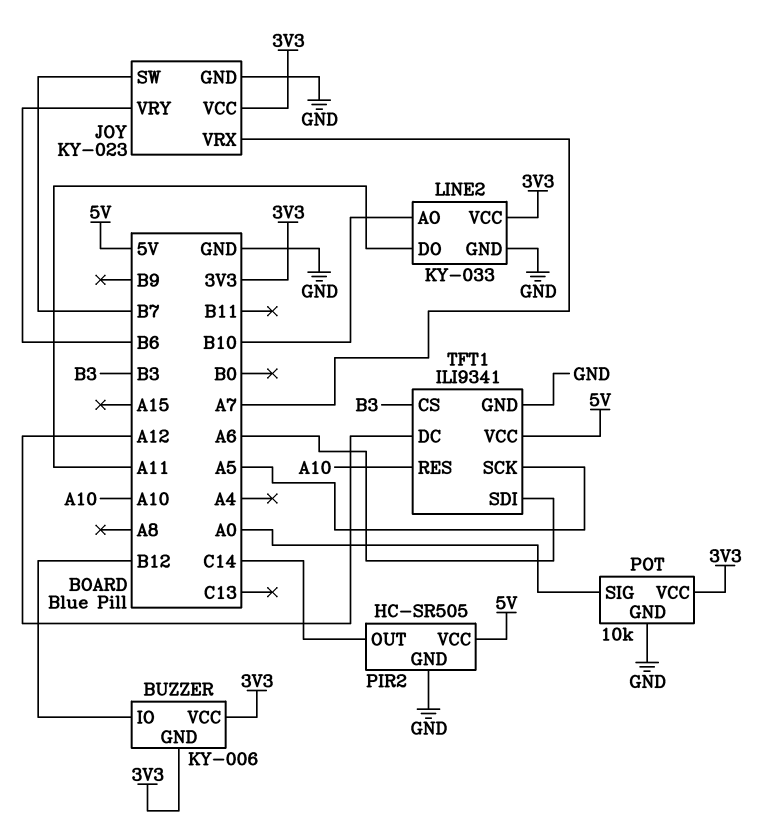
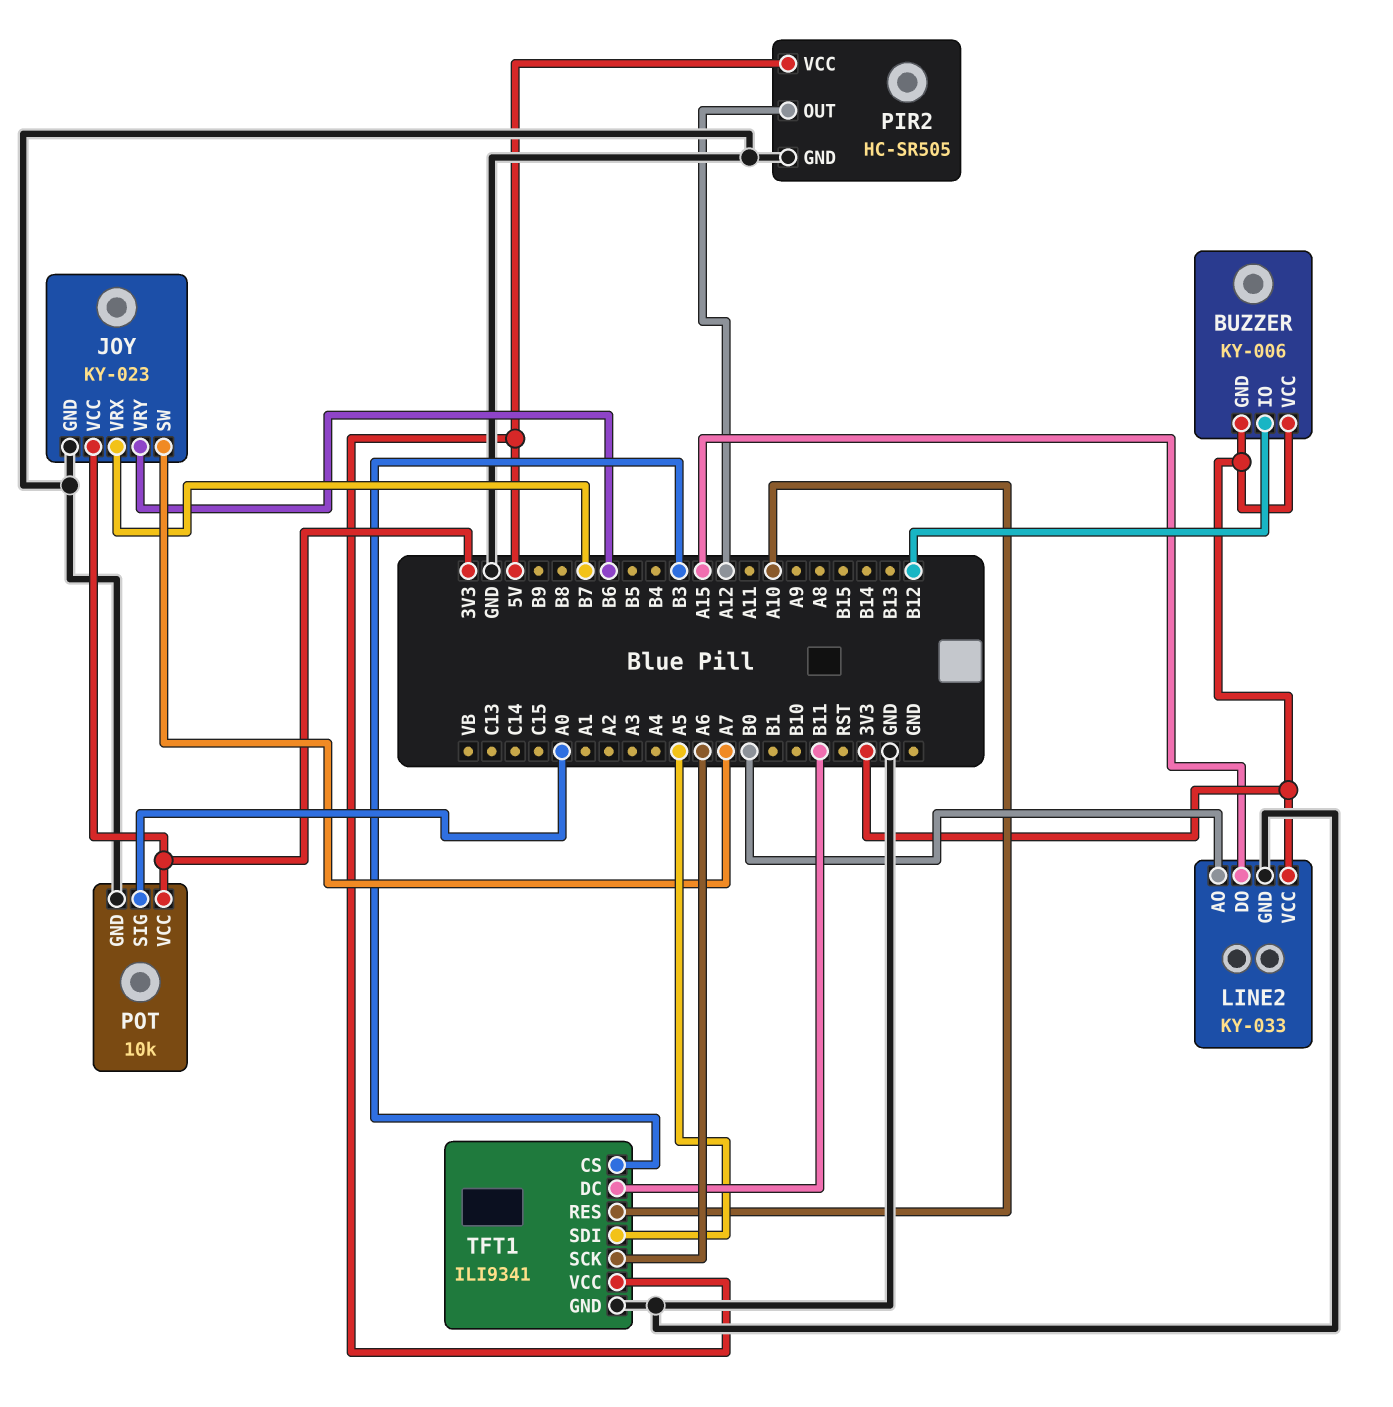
JOY pin SW: B7 -> A7
JOY pin VRX: A7 -> B7
LINE2 pin AO: B10 -> B0
LINE2 pin DO: A11 -> A15
PIR2 pin OUT: C14 -> A12
TFT1 pin DC: A12 -> B11
TFT1 pin SCK: A5 -> A6
TFT1 pin SDI: A6 -> A5

